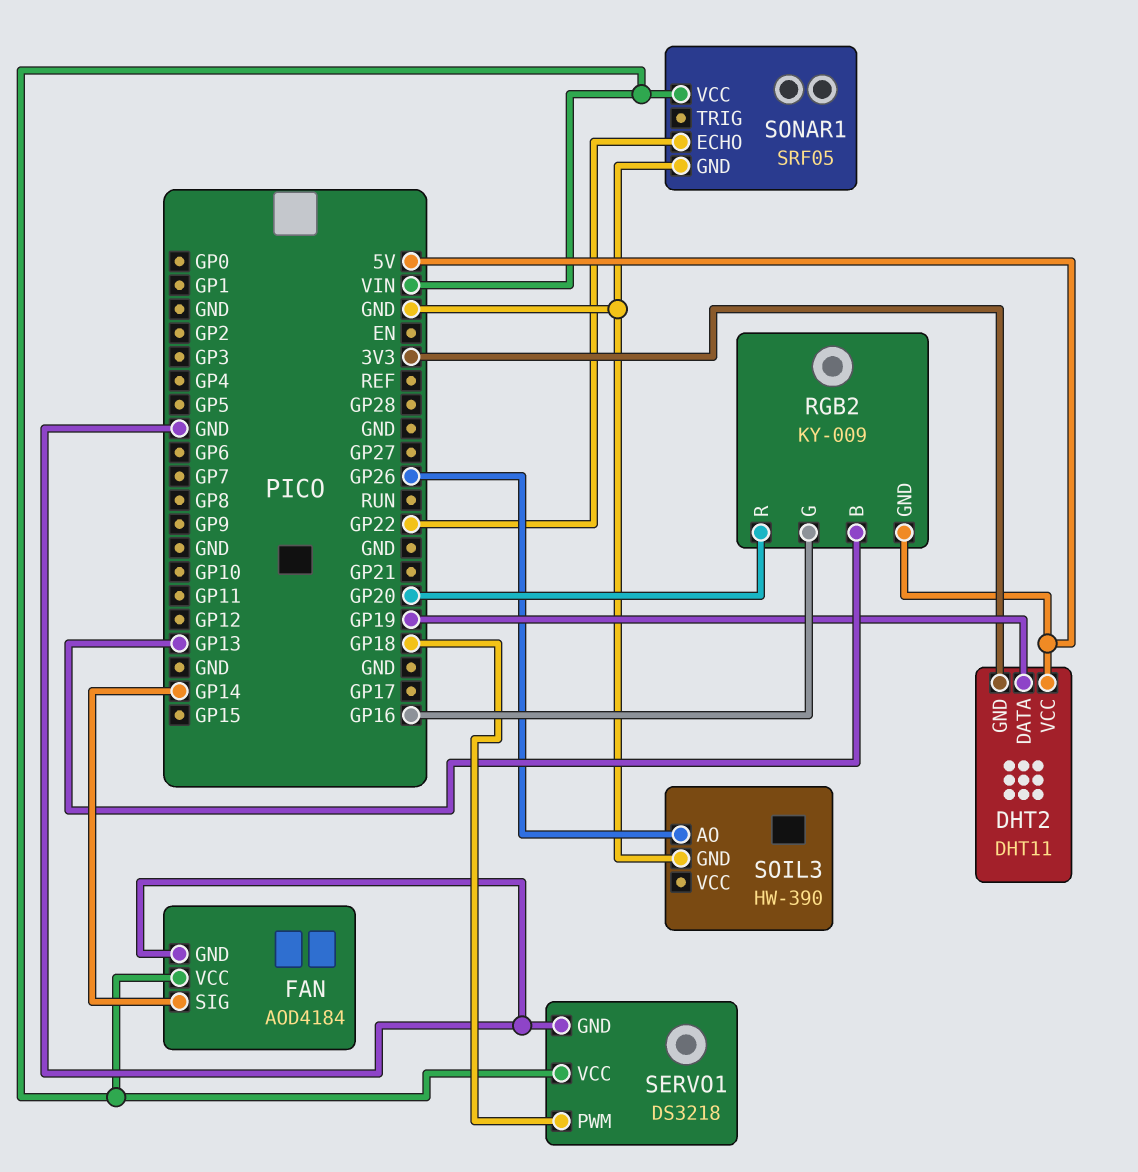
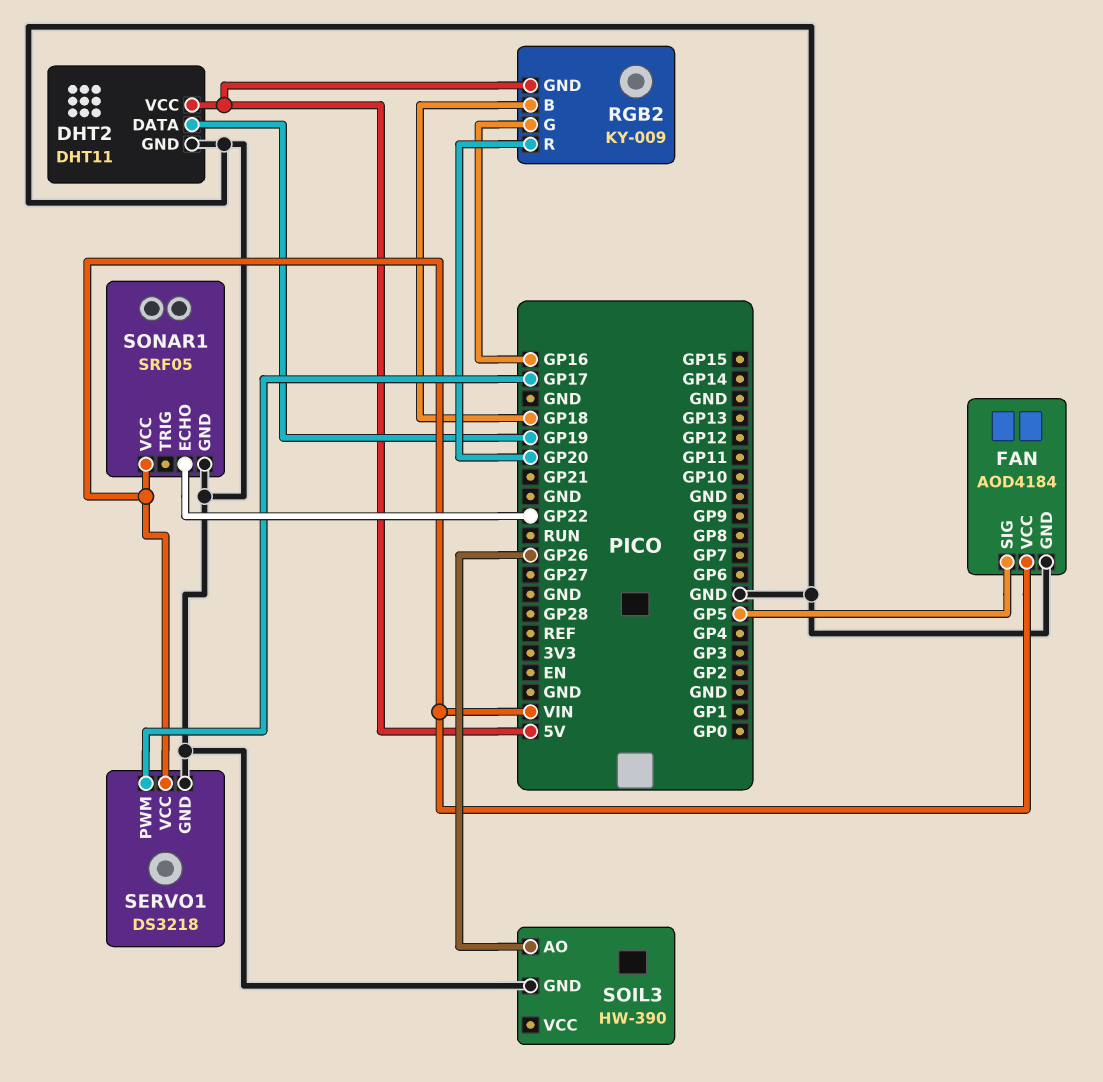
DHT2 pin GND: 3V3 -> GND
FAN pin SIG: GP14 -> GP5
RGB2 pin B: GP13 -> GP18
SERVO1 pin PWM: GP18 -> GP17

